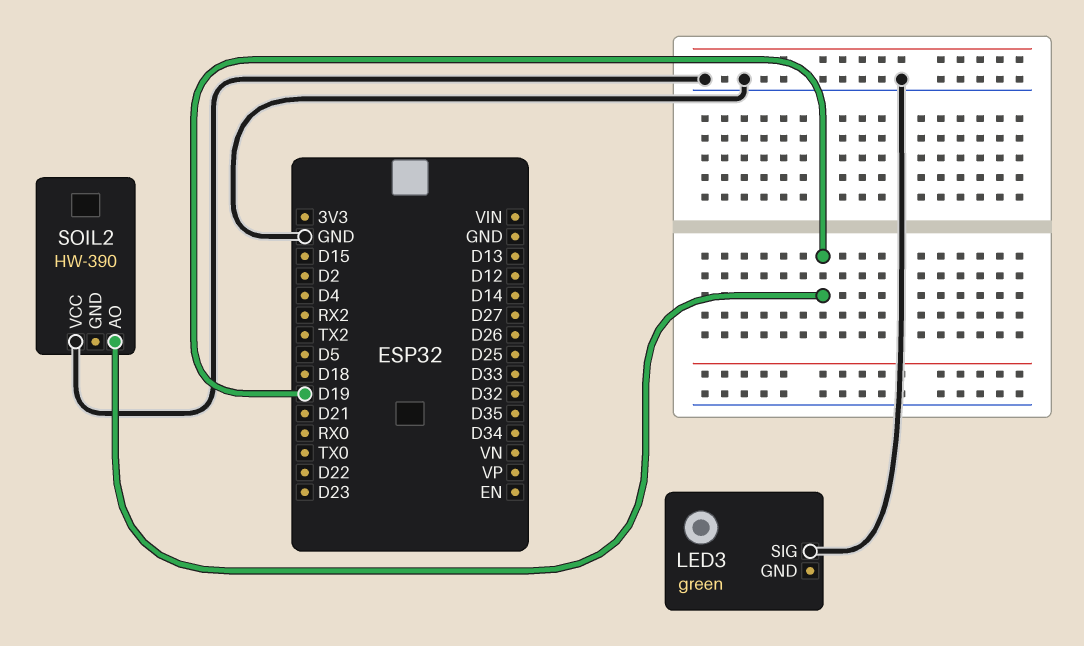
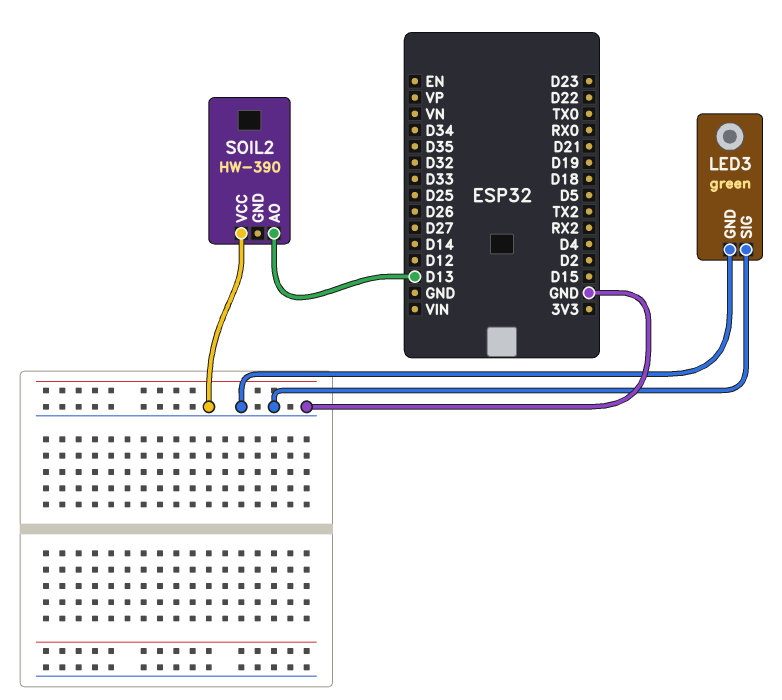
LED3 pin GND: none -> GND
SOIL2 pin AO: D19 -> D13

